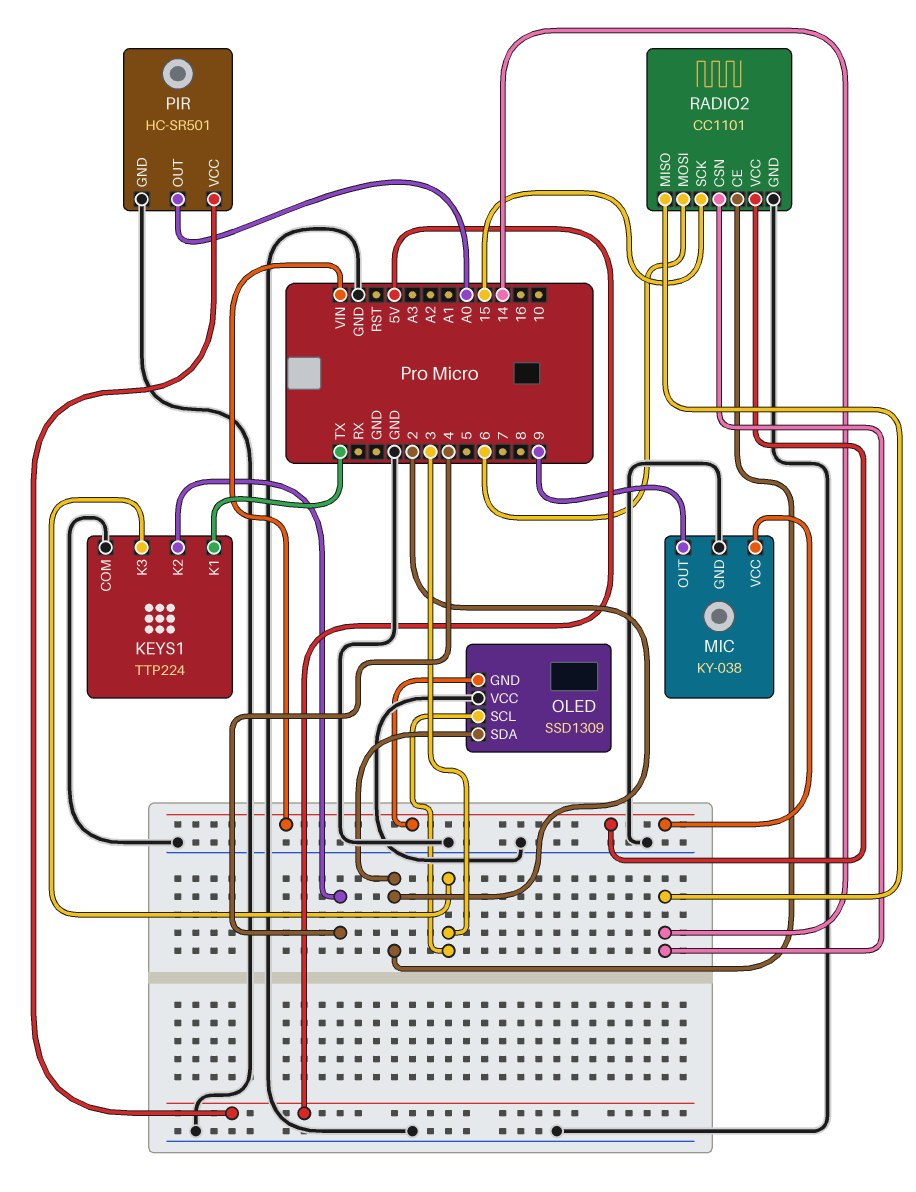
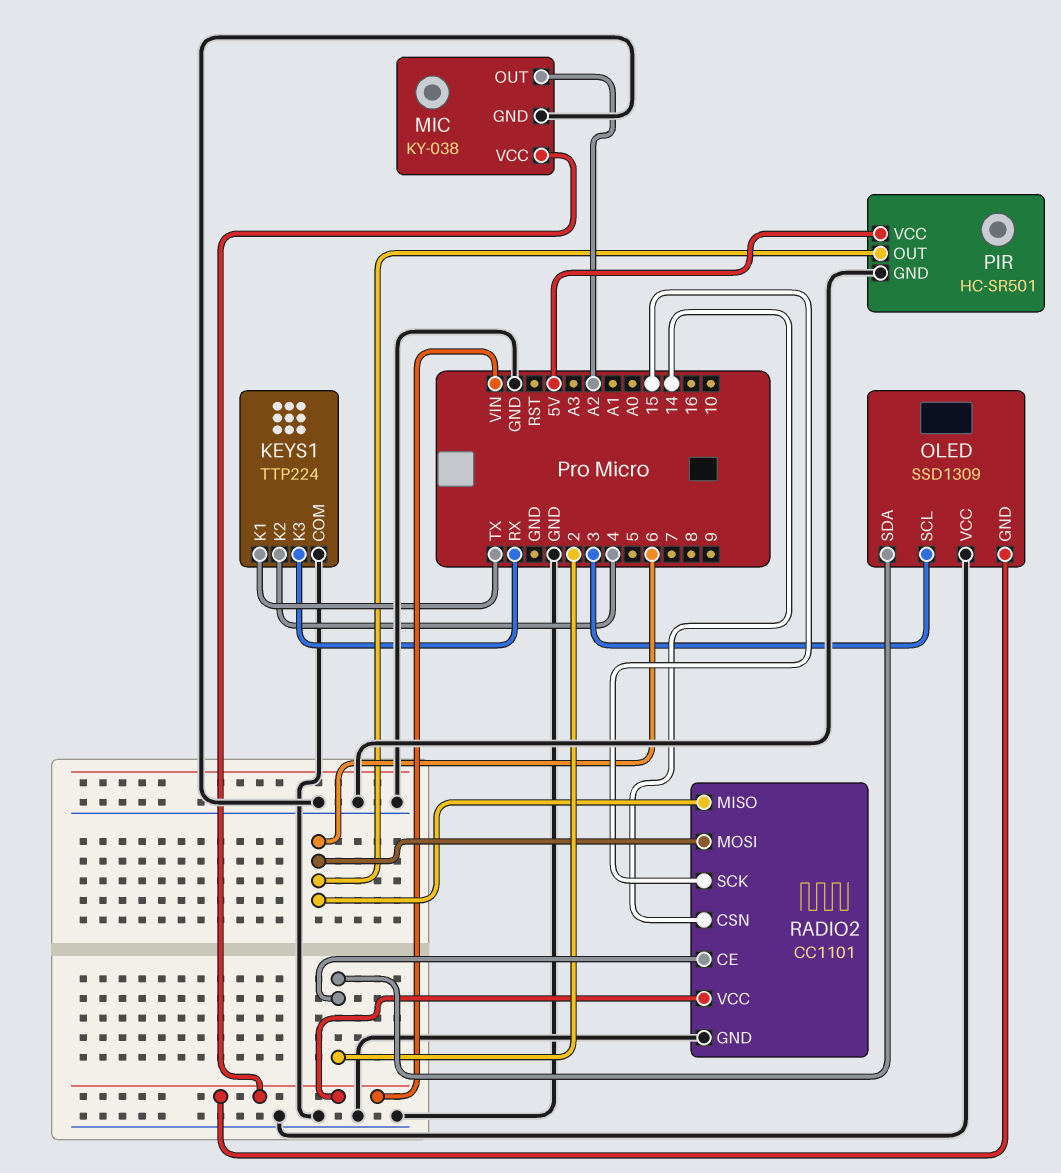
KEYS1 pin K3: 3 -> RX
MIC pin OUT: 9 -> A2
PIR pin OUT: A0 -> 6
RADIO2 pin MISO: 14 -> 6

